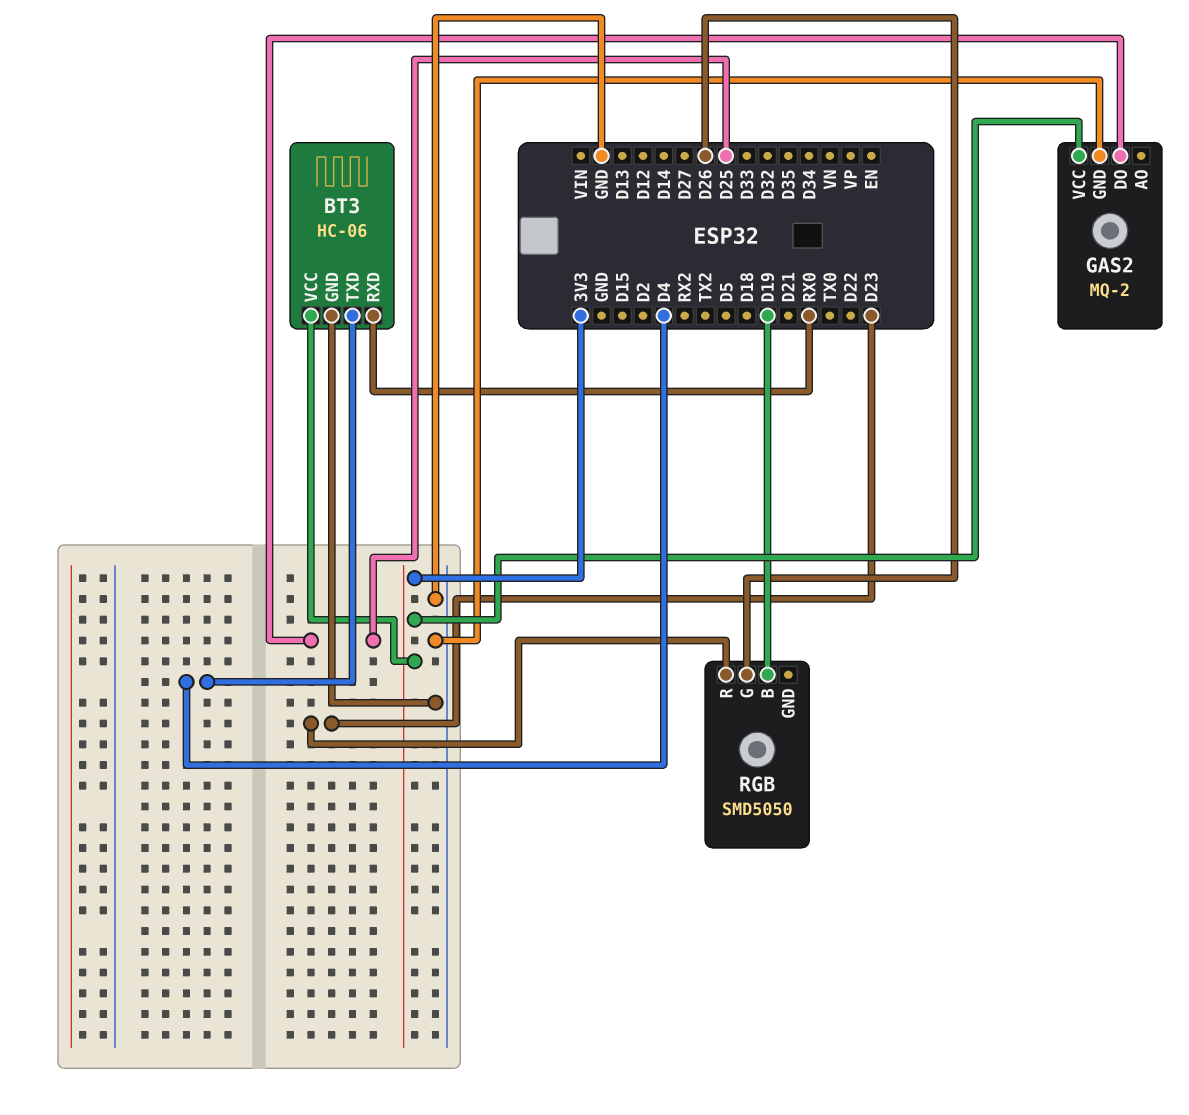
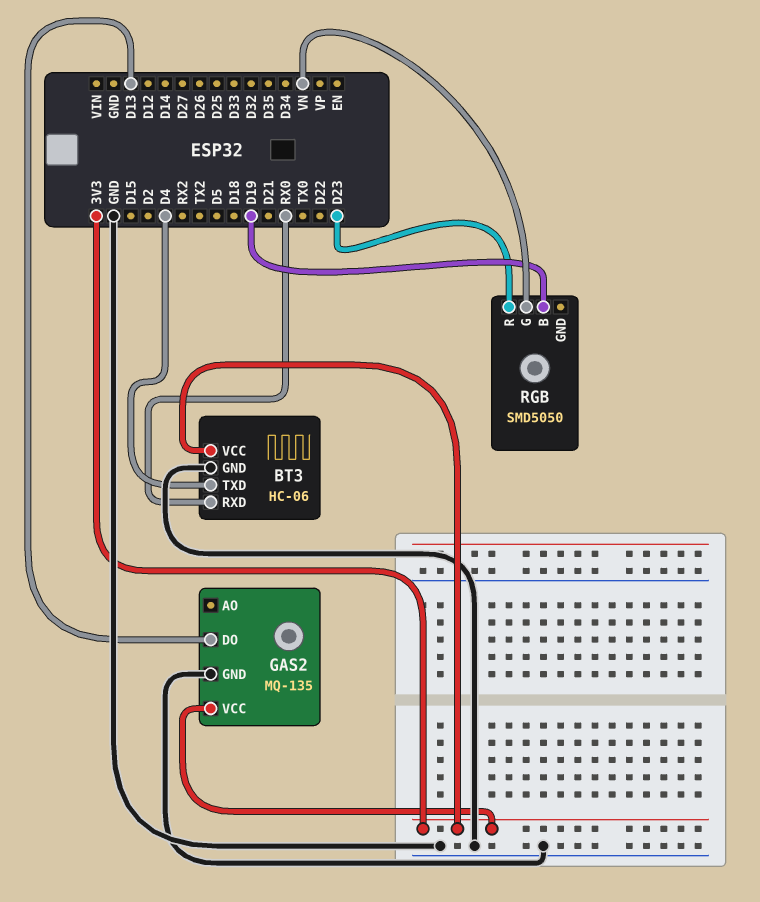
GAS2: MQ-2 -> MQ-135
GAS2 pin DO: D25 -> D13
RGB pin G: D26 -> VN

